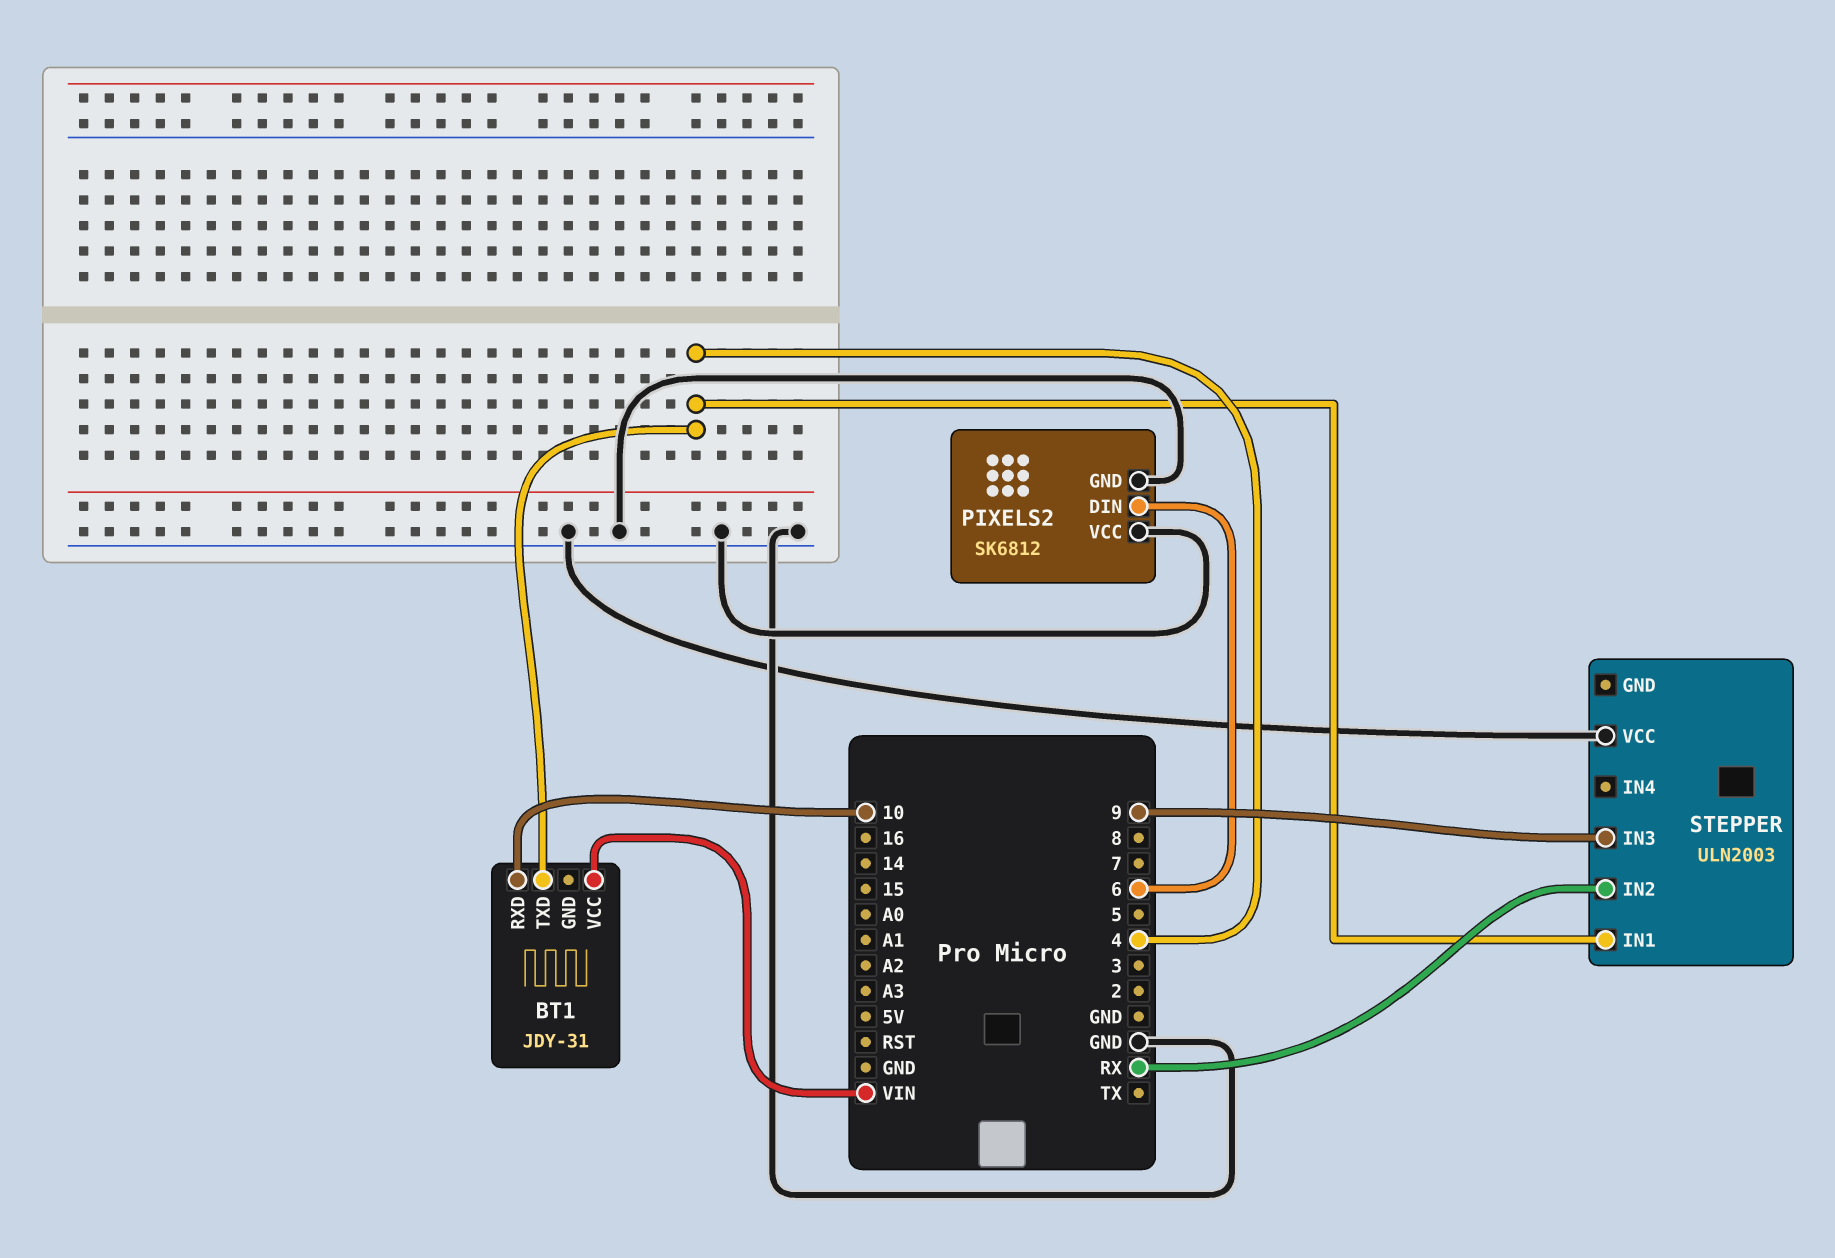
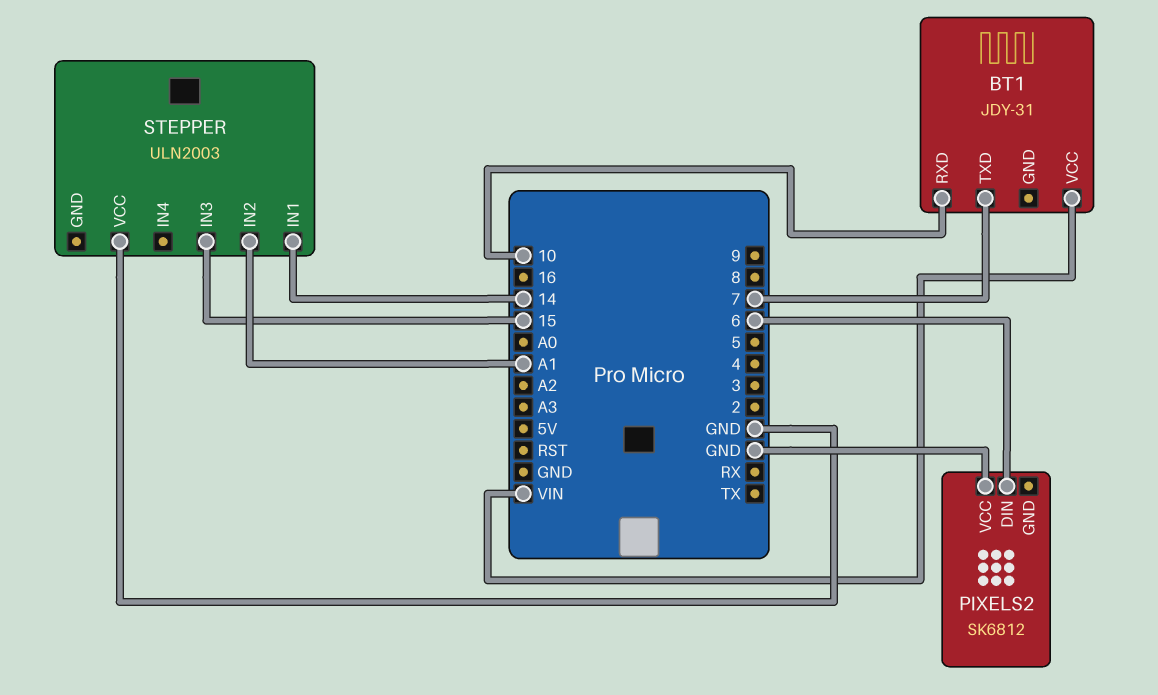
BT1 pin TXD: 4 -> 7
PIXELS2 pin GND: GND -> none
STEPPER pin IN1: 4 -> 14
STEPPER pin IN2: RX -> A1
STEPPER pin IN3: 9 -> 15

